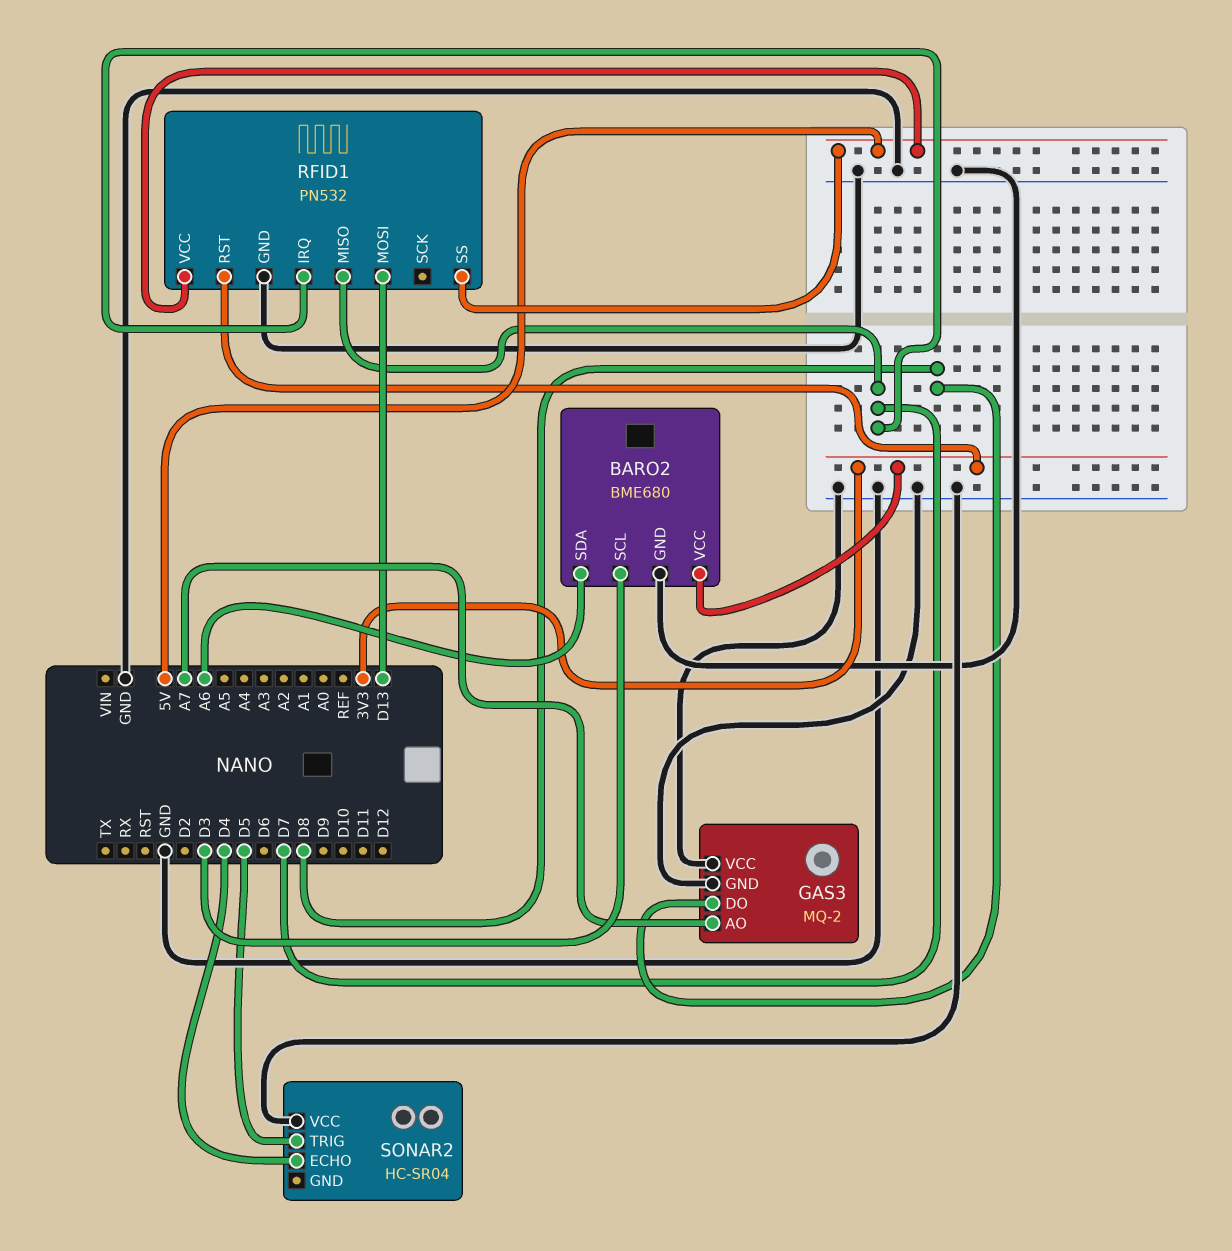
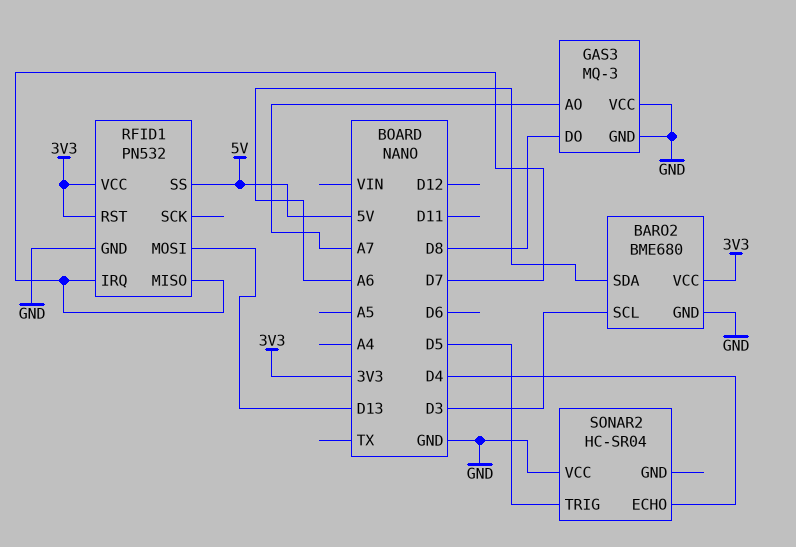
GAS3: MQ-2 -> MQ-3
RFID1 pin VCC: 5V -> 3V3

